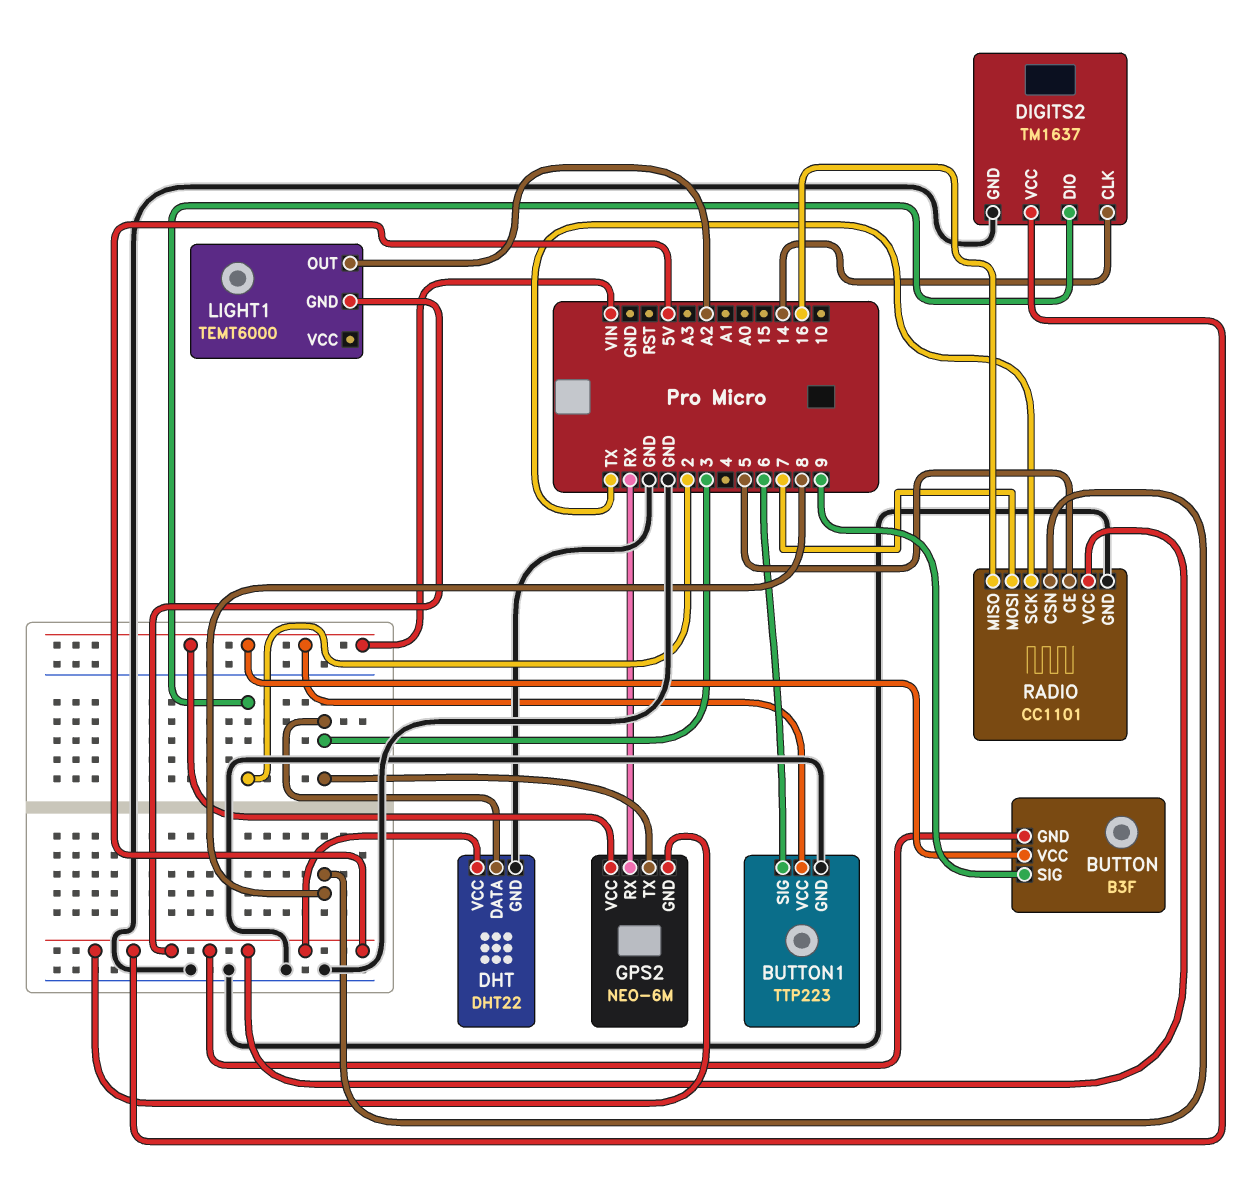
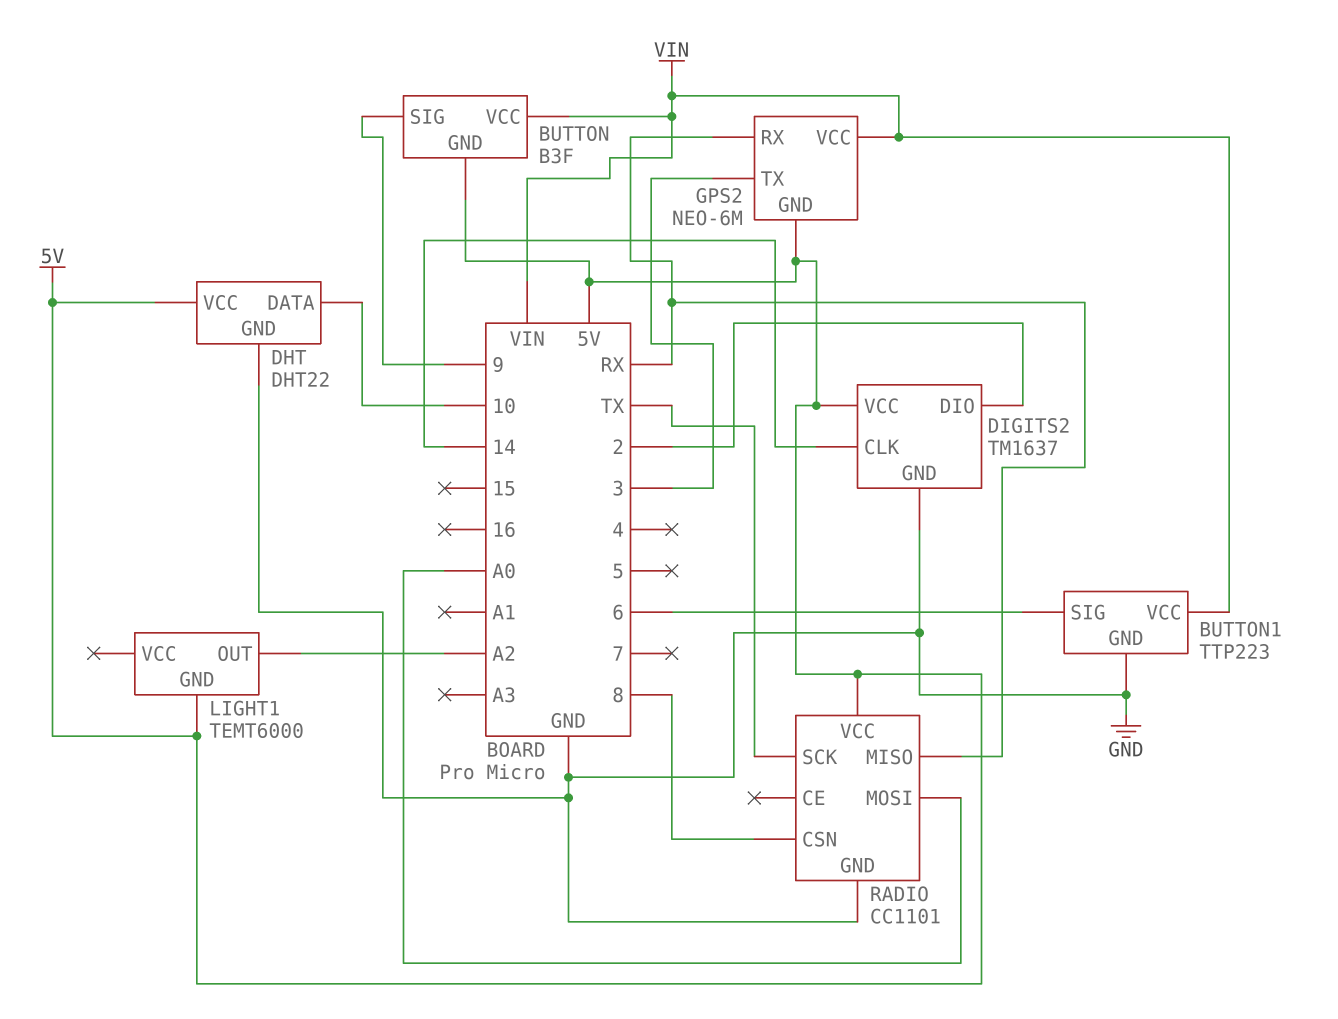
DHT pin DATA: 3 -> 10
RADIO pin CE: 5 -> none
RADIO pin MISO: 16 -> RX
RADIO pin MOSI: 7 -> A0

